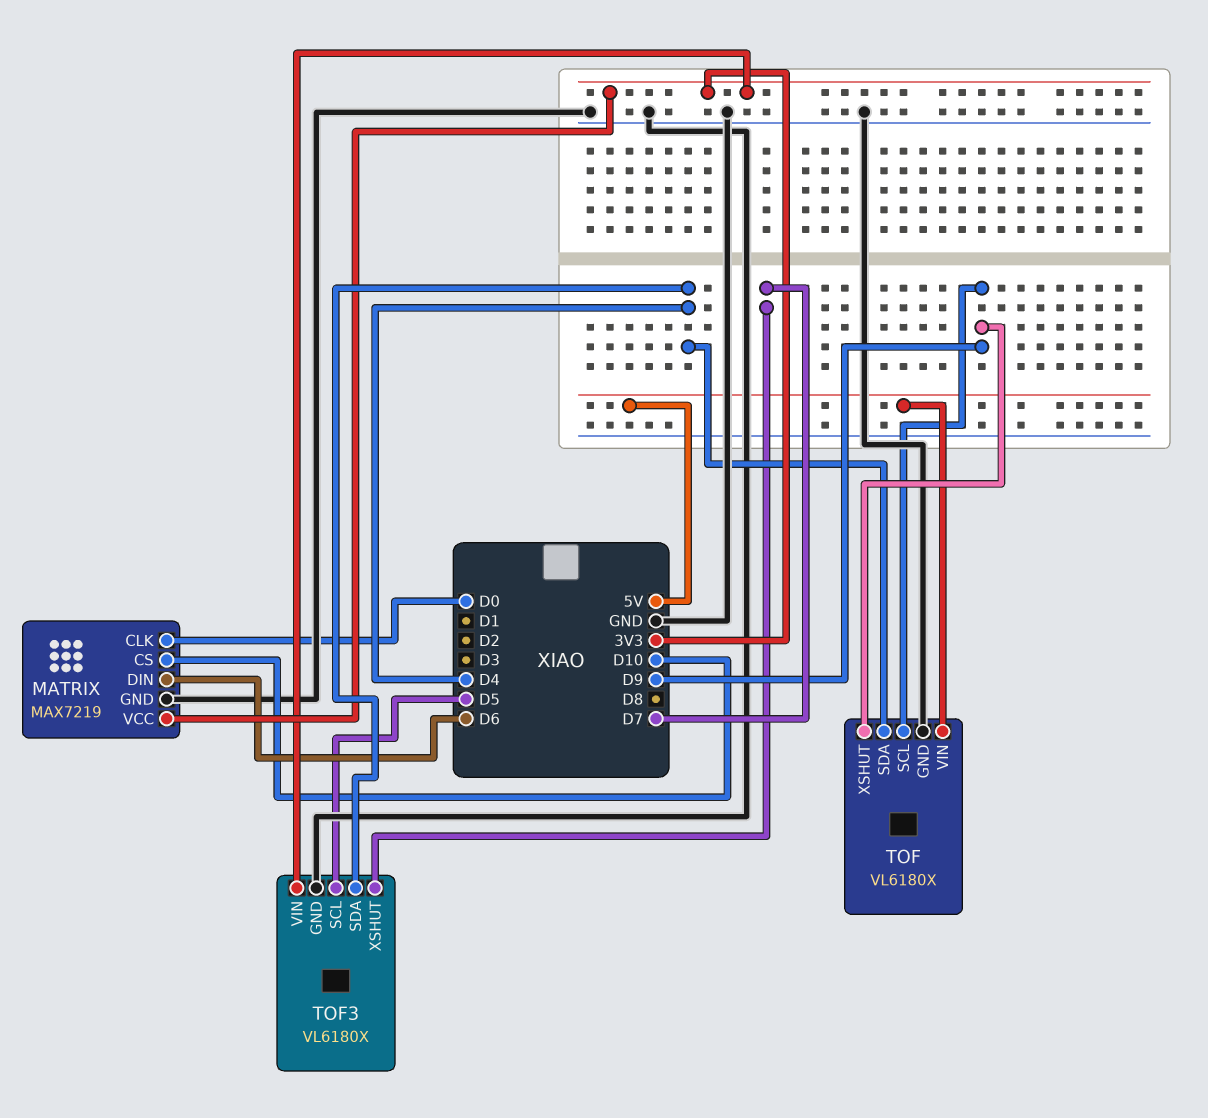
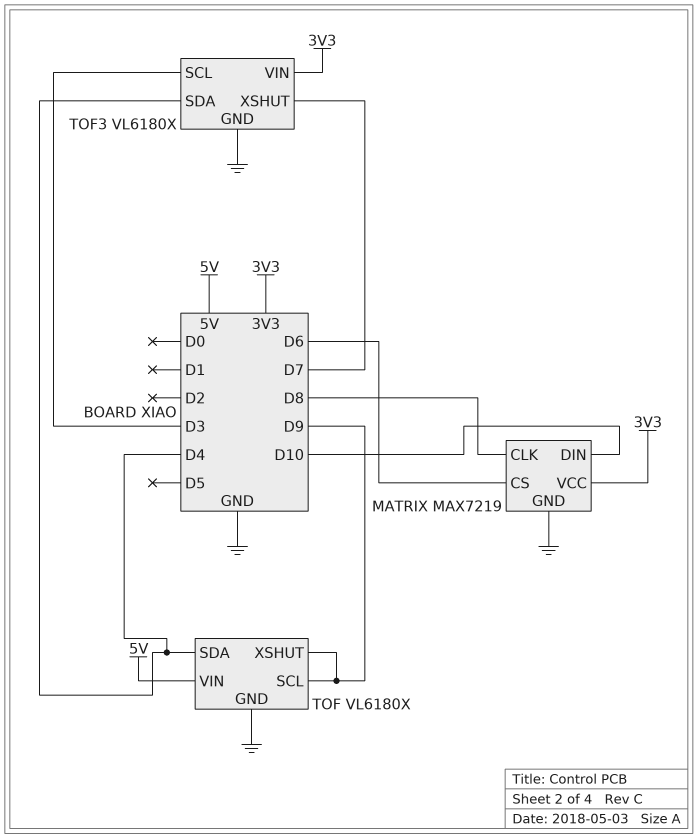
MATRIX pin CLK: D0 -> D8
MATRIX pin CS: D10 -> D6
MATRIX pin DIN: D6 -> D10
TOF3 pin SCL: D5 -> D3

